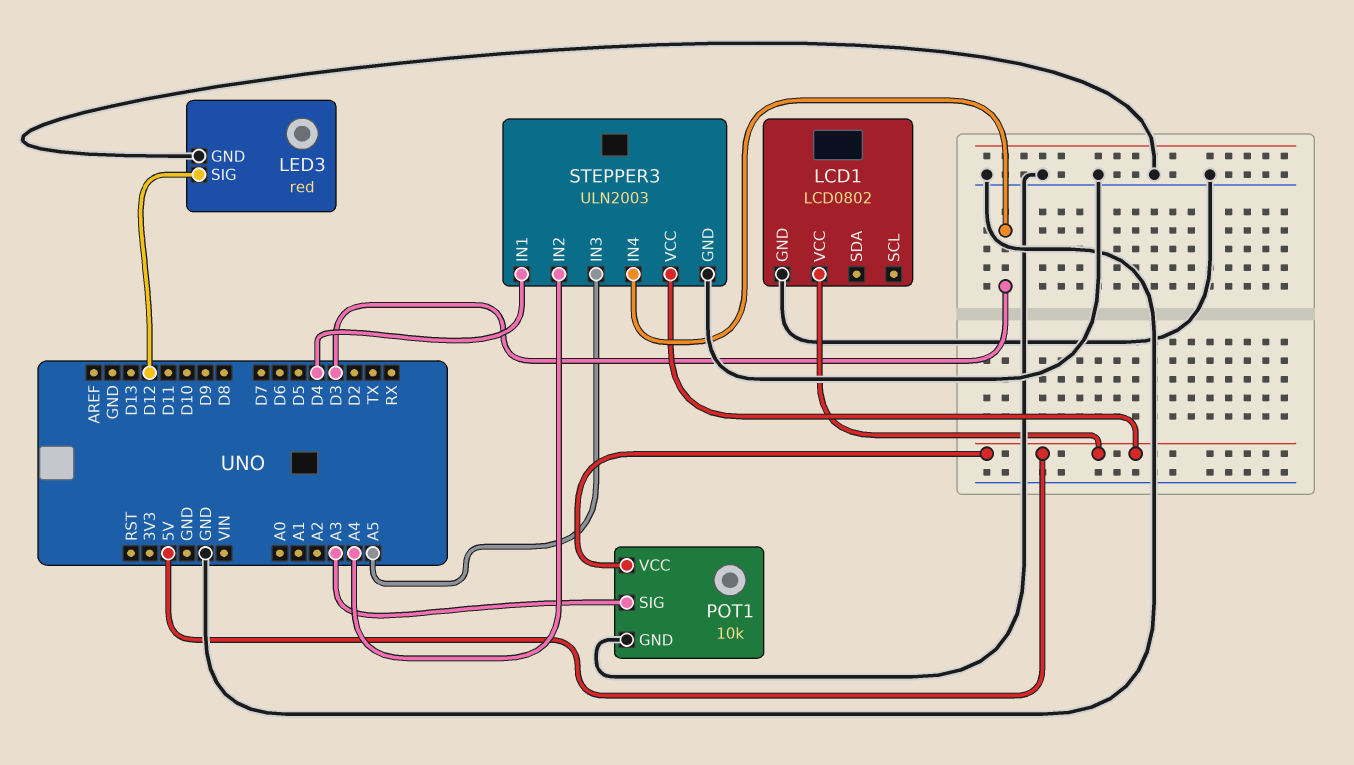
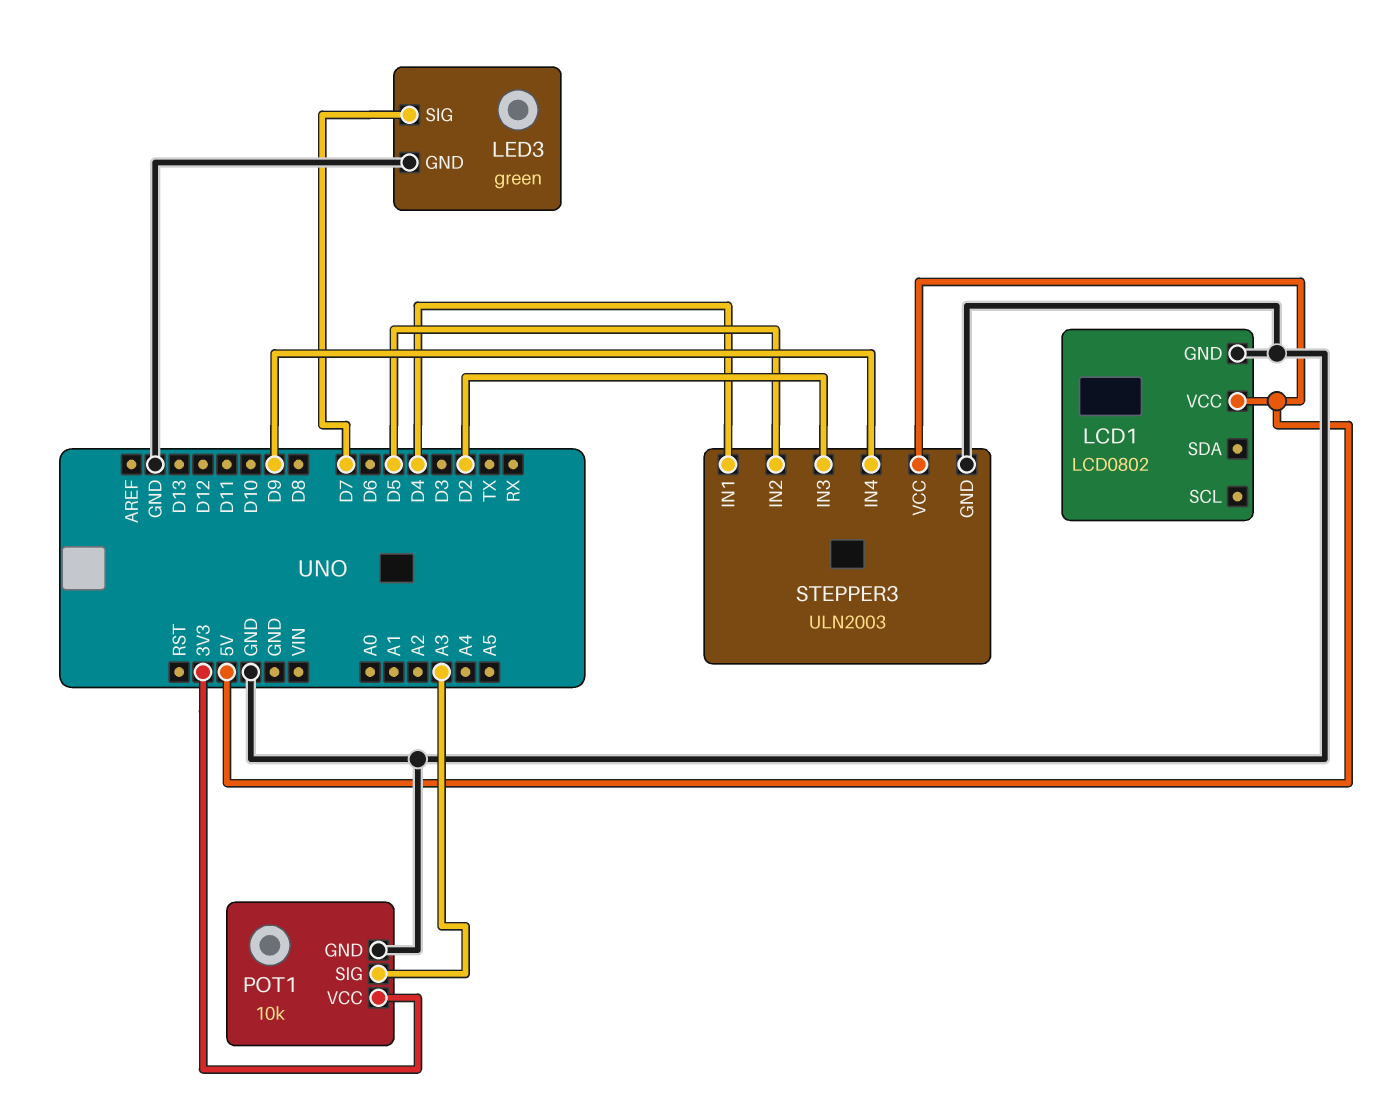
LED3: red -> green
LED3 pin SIG: D12 -> D7
POT1 pin VCC: 5V -> 3V3
STEPPER3 pin IN2: A4 -> D5
STEPPER3 pin IN3: A5 -> D2
STEPPER3 pin IN4: D3 -> D9

